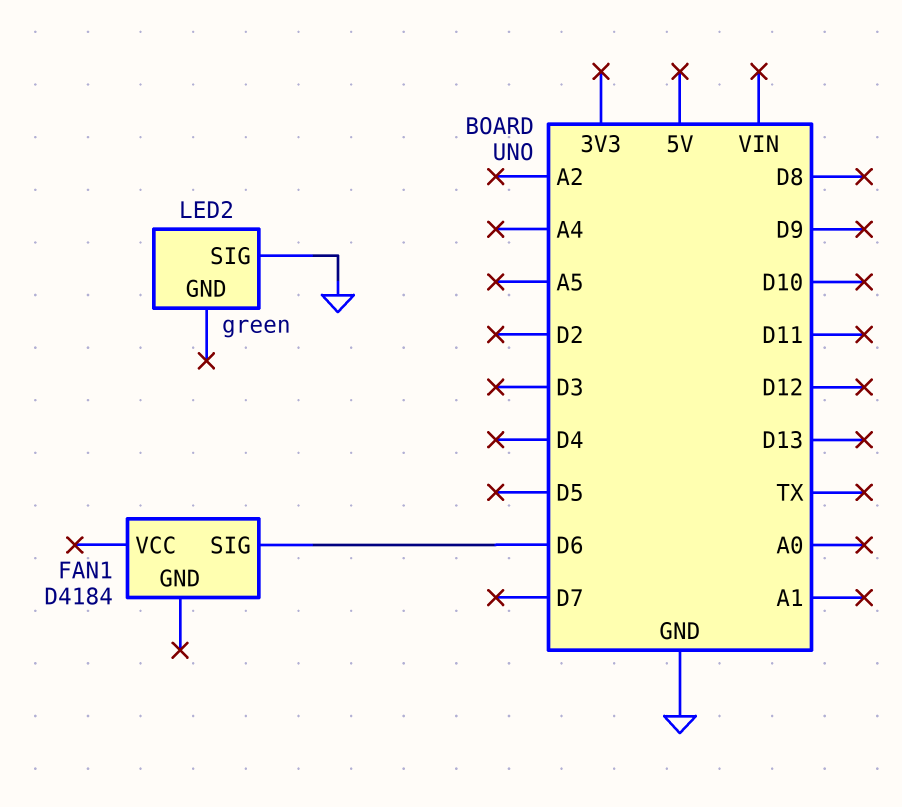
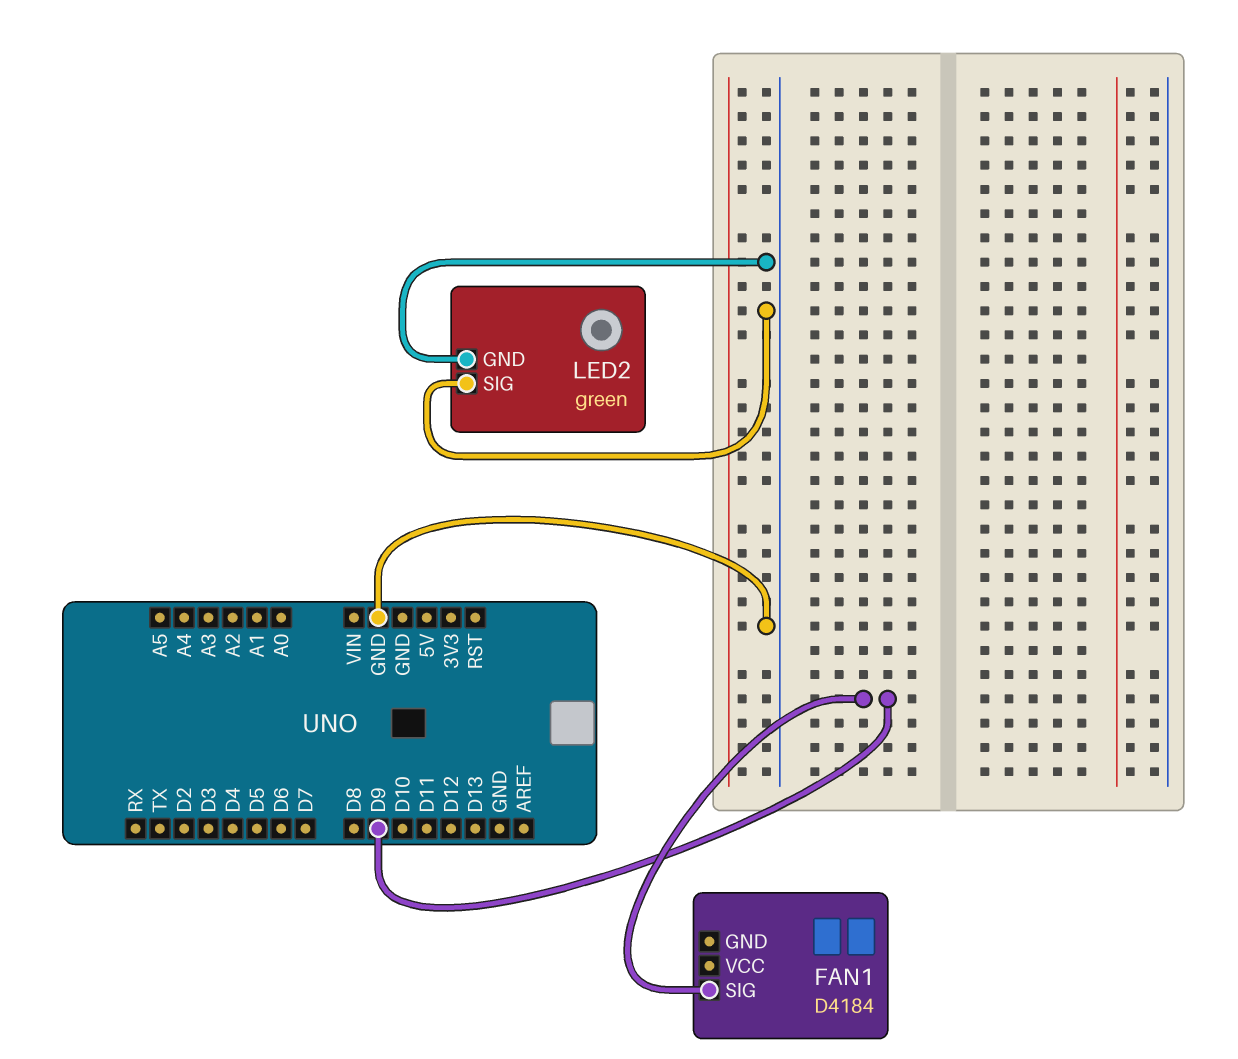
FAN1 pin SIG: D6 -> D9
LED2 pin GND: none -> GND

